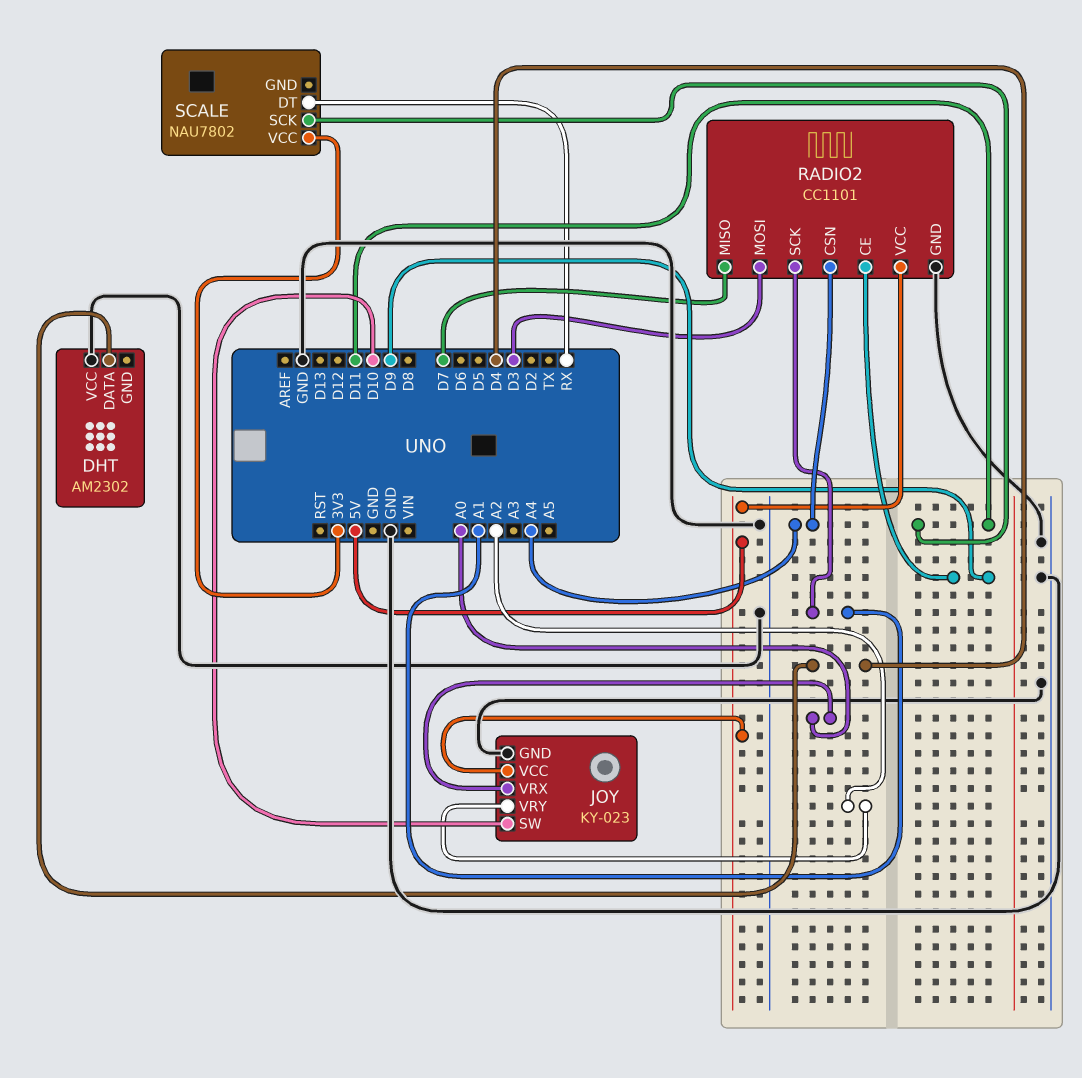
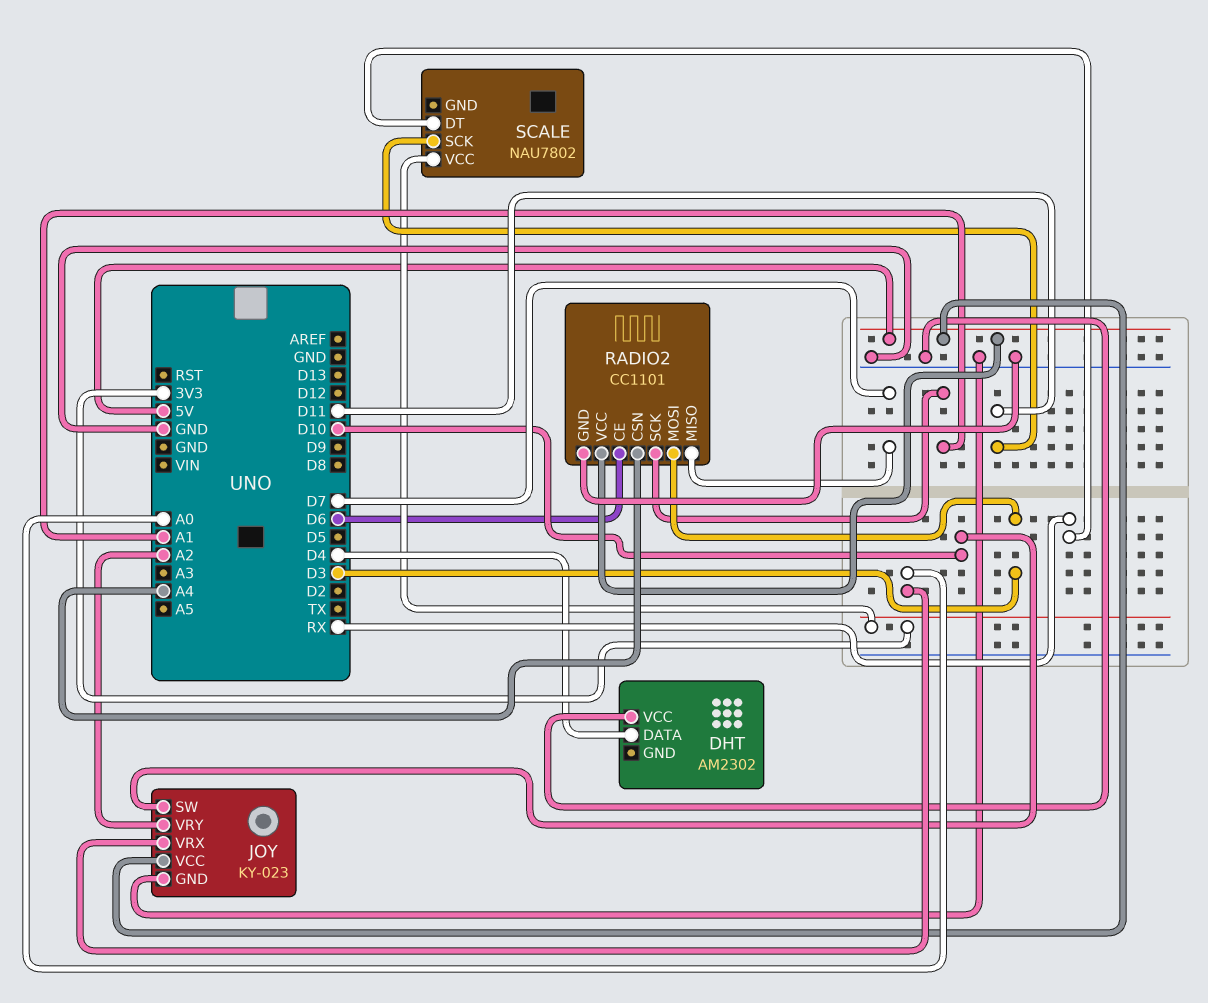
RADIO2 pin CE: D9 -> D6

